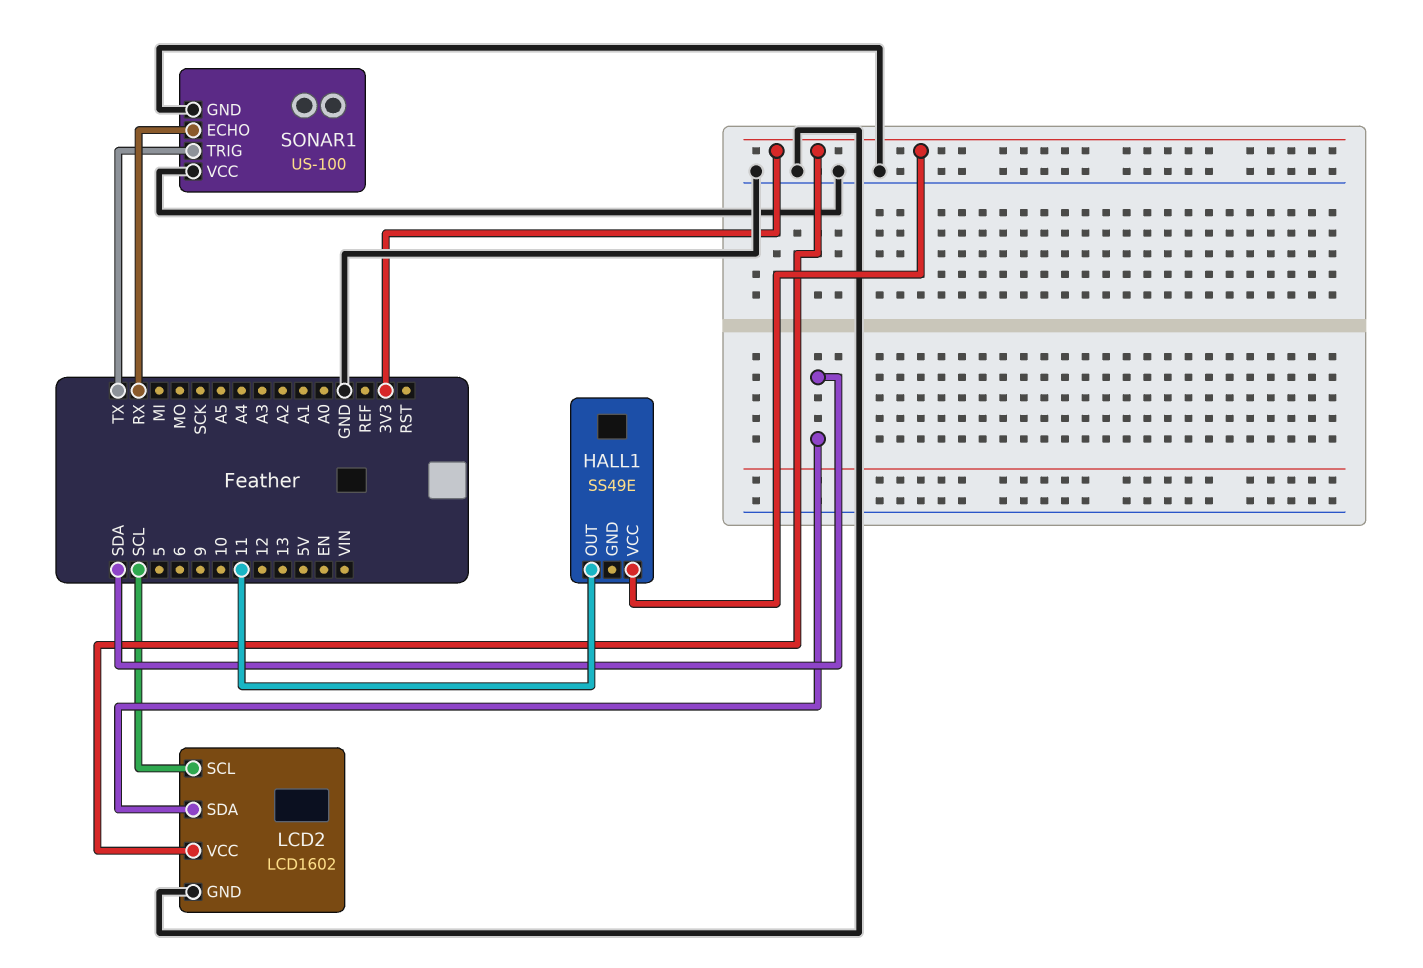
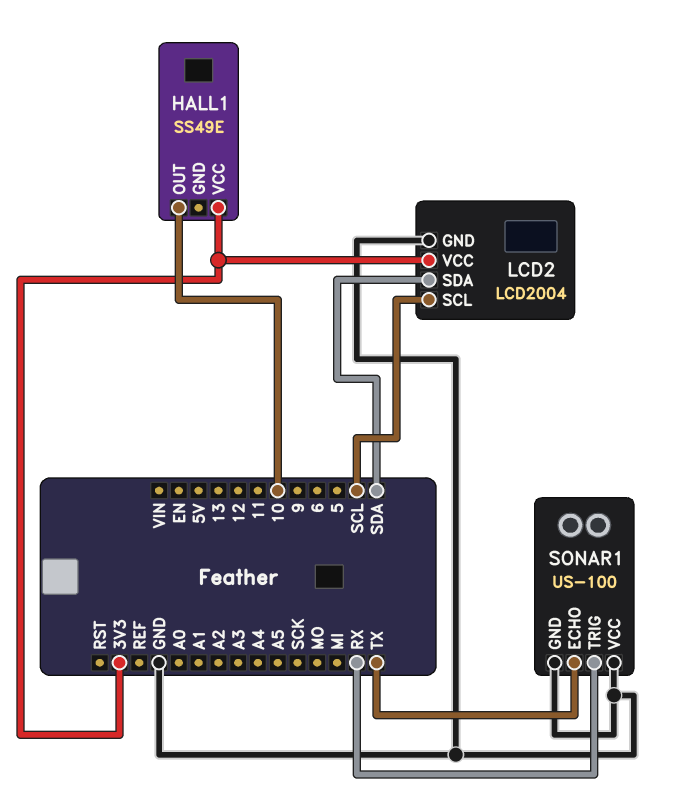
HALL1 pin OUT: 11 -> 10
LCD2: LCD1602 -> LCD2004
SONAR1 pin ECHO: RX -> TX
SONAR1 pin TRIG: TX -> RX

